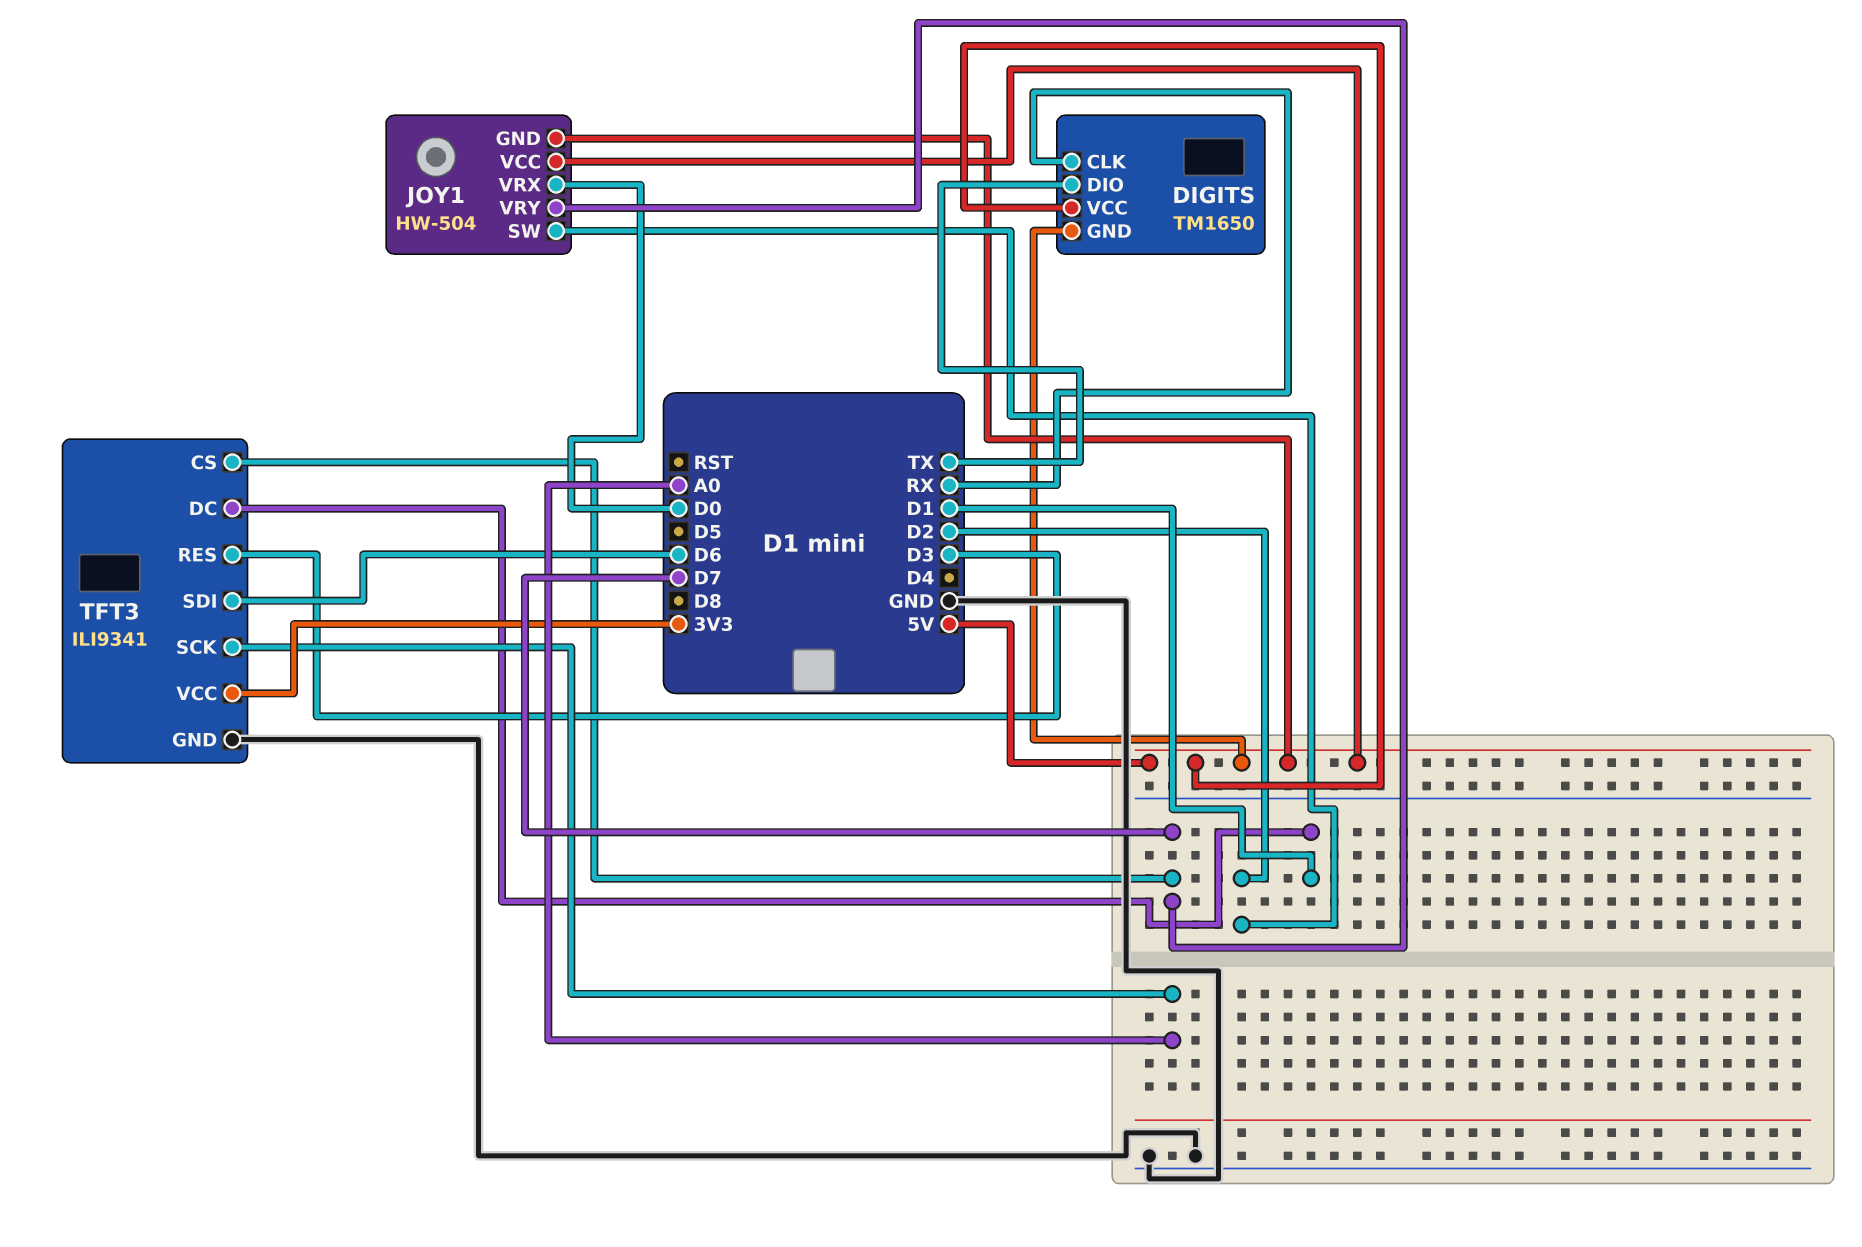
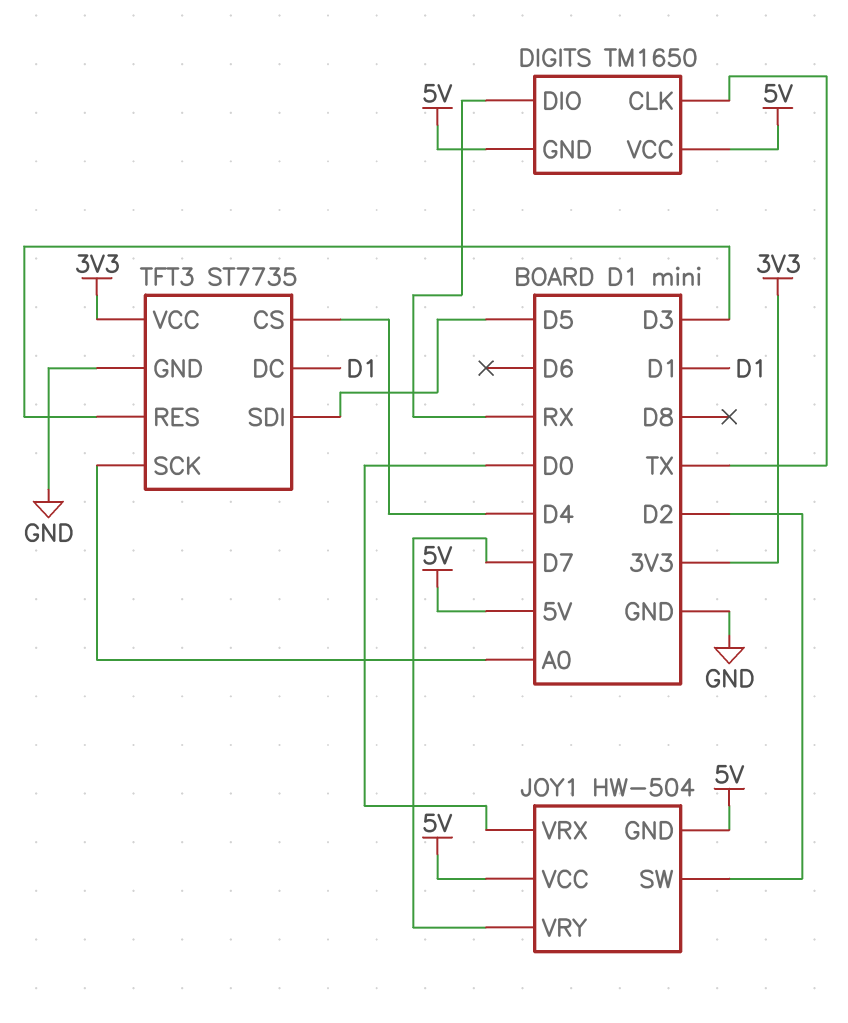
DIGITS pin CLK: RX -> TX
DIGITS pin DIO: TX -> RX
TFT3: ILI9341 -> ST7735
TFT3 pin CS: D7 -> D4
TFT3 pin SDI: D6 -> D5

